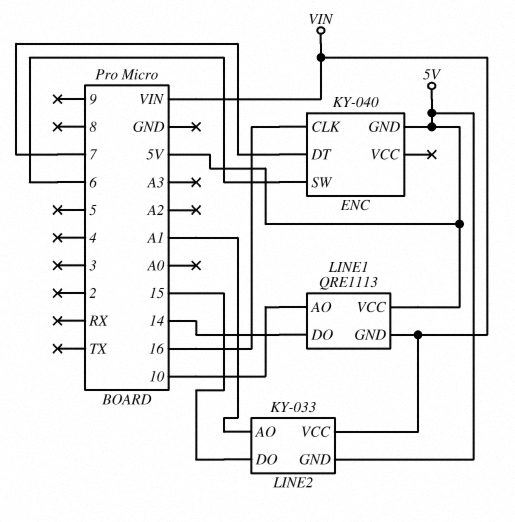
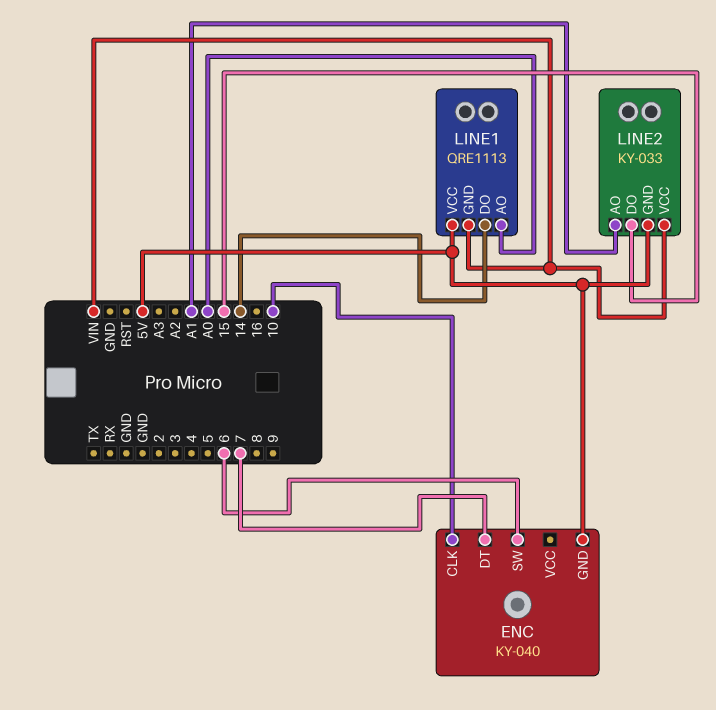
ENC pin CLK: 16 -> 10
LINE1 pin AO: 10 -> A0

